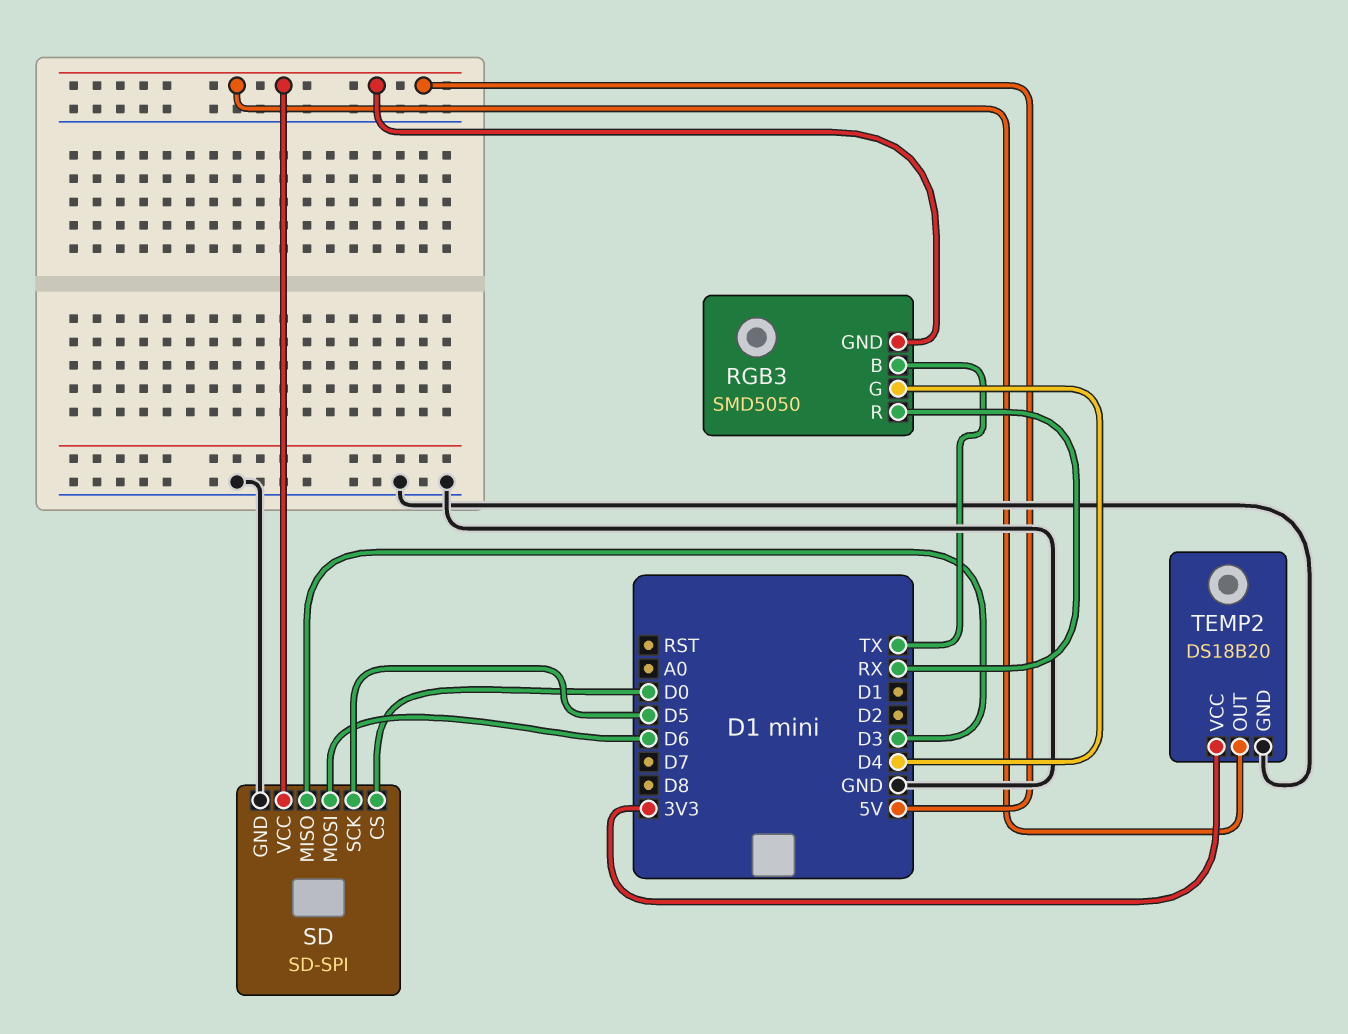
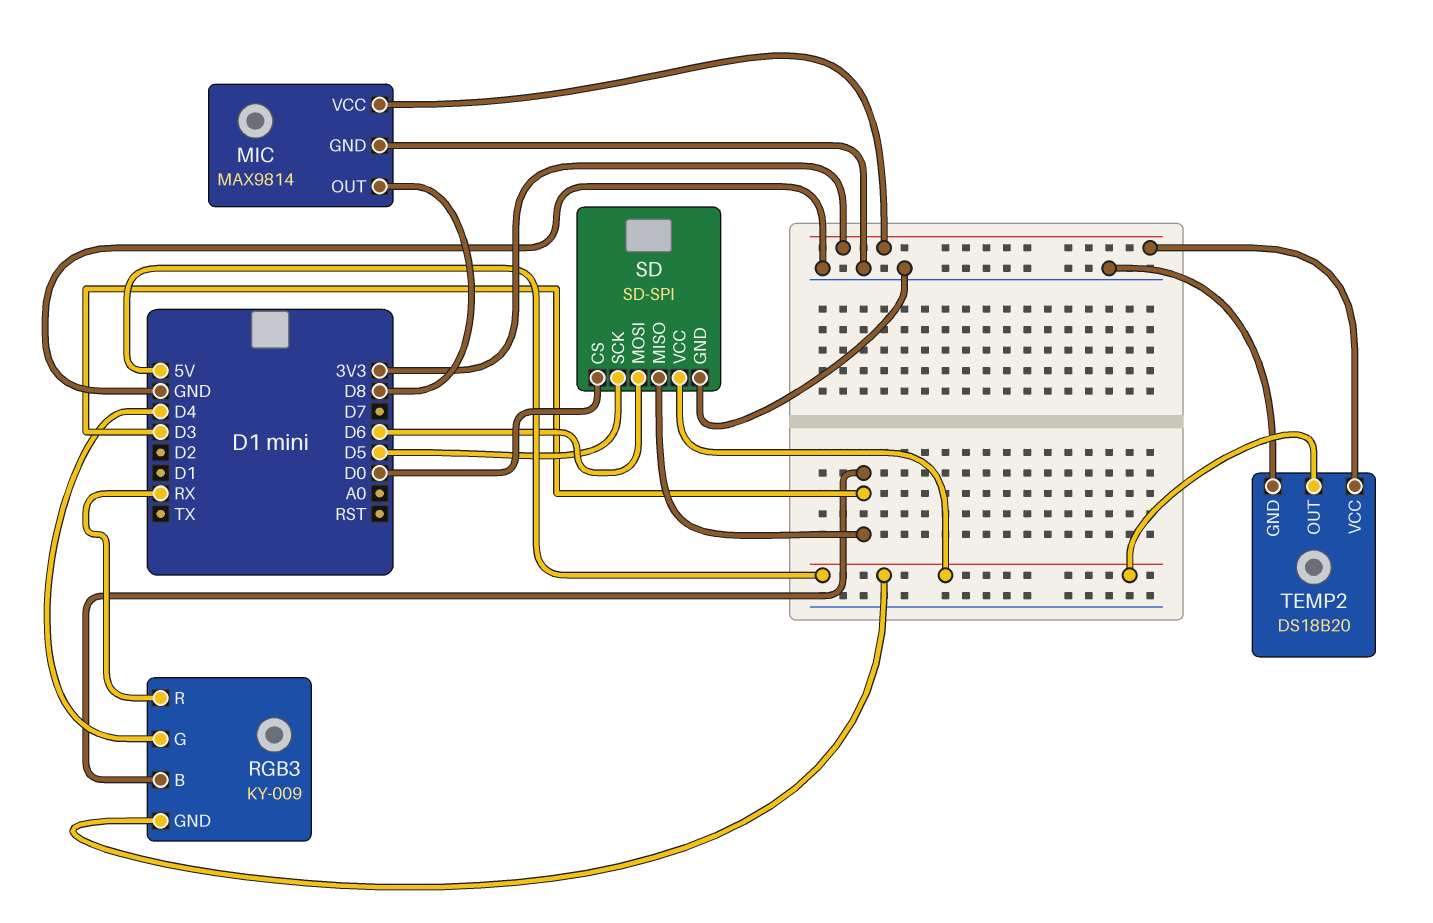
MIC: none -> MAX9814
MIC pin GND: none -> GND
MIC pin OUT: none -> D8
MIC pin VCC: none -> 3V3
RGB3: SMD5050 -> KY-009
RGB3 pin B: TX -> D3

